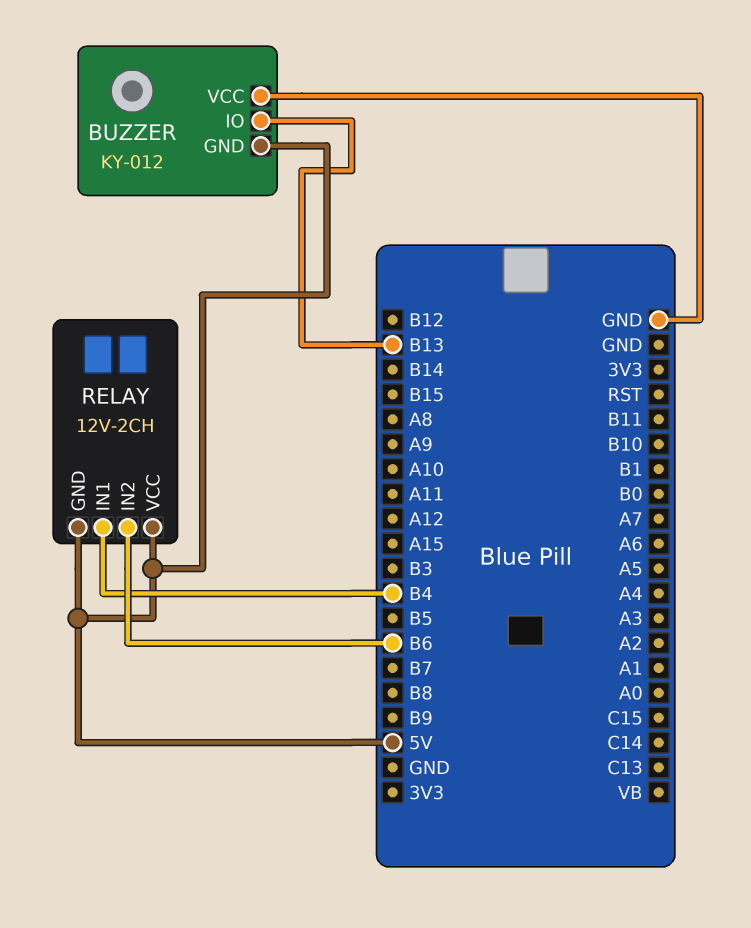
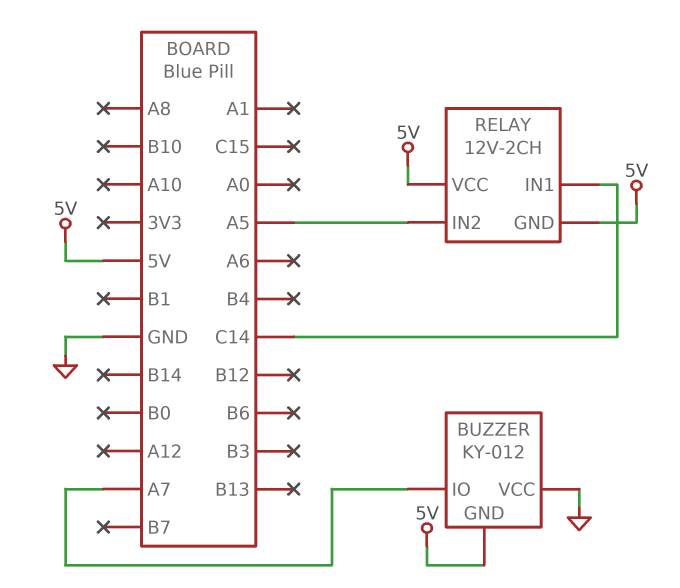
BUZZER pin IO: B13 -> A7
RELAY pin IN1: B4 -> C14
RELAY pin IN2: B6 -> A5

